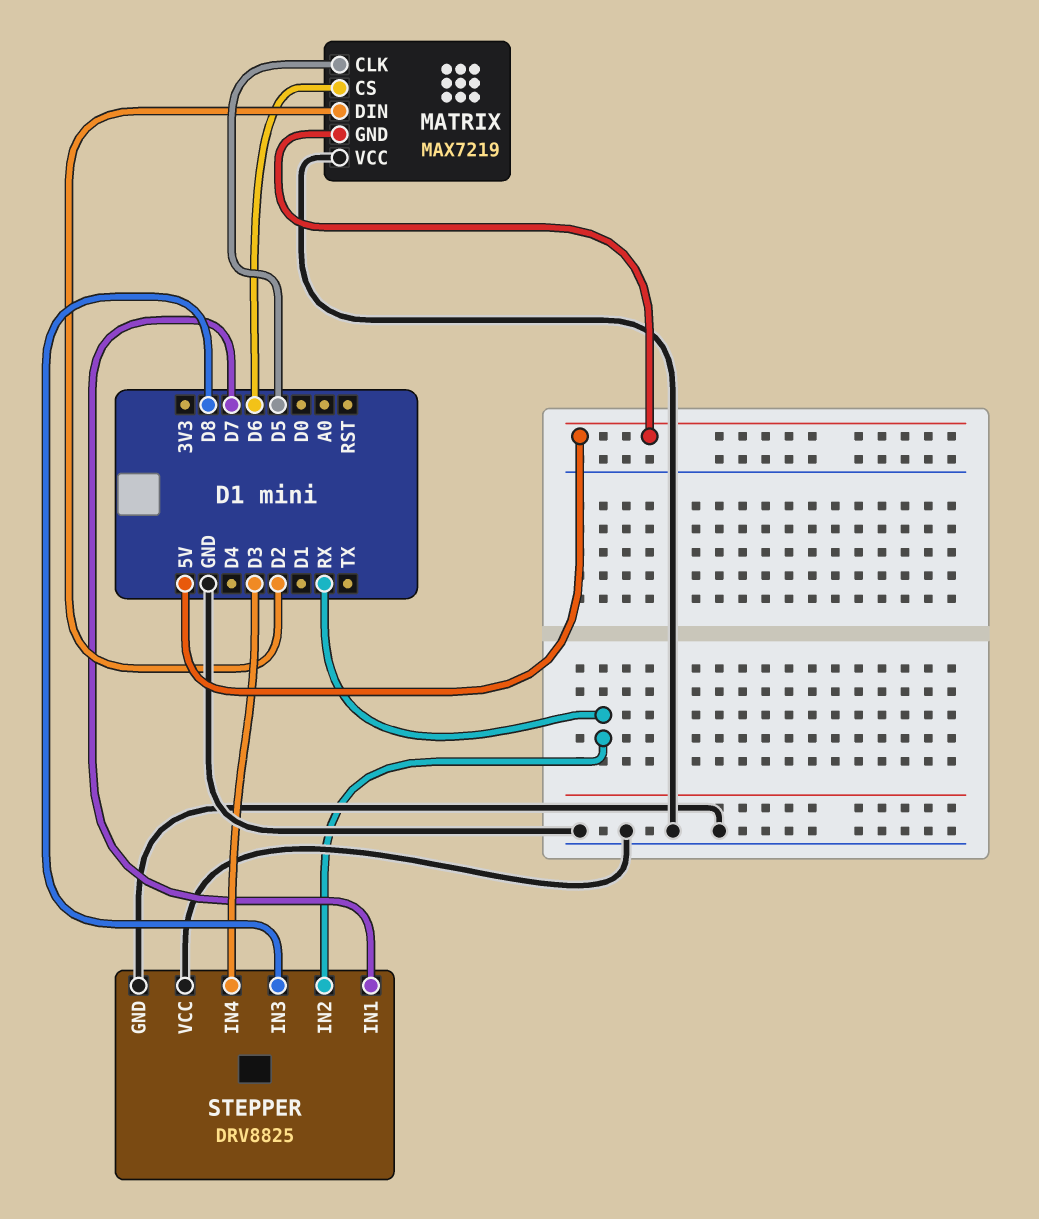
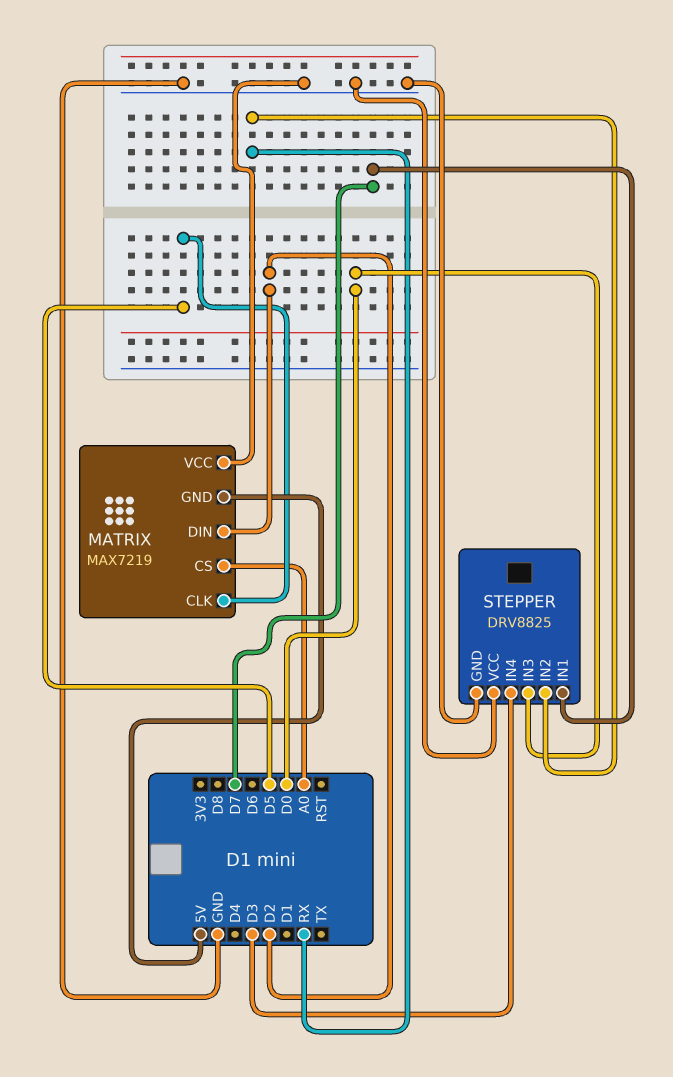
MATRIX pin CS: D6 -> A0
STEPPER pin IN3: D8 -> D0

